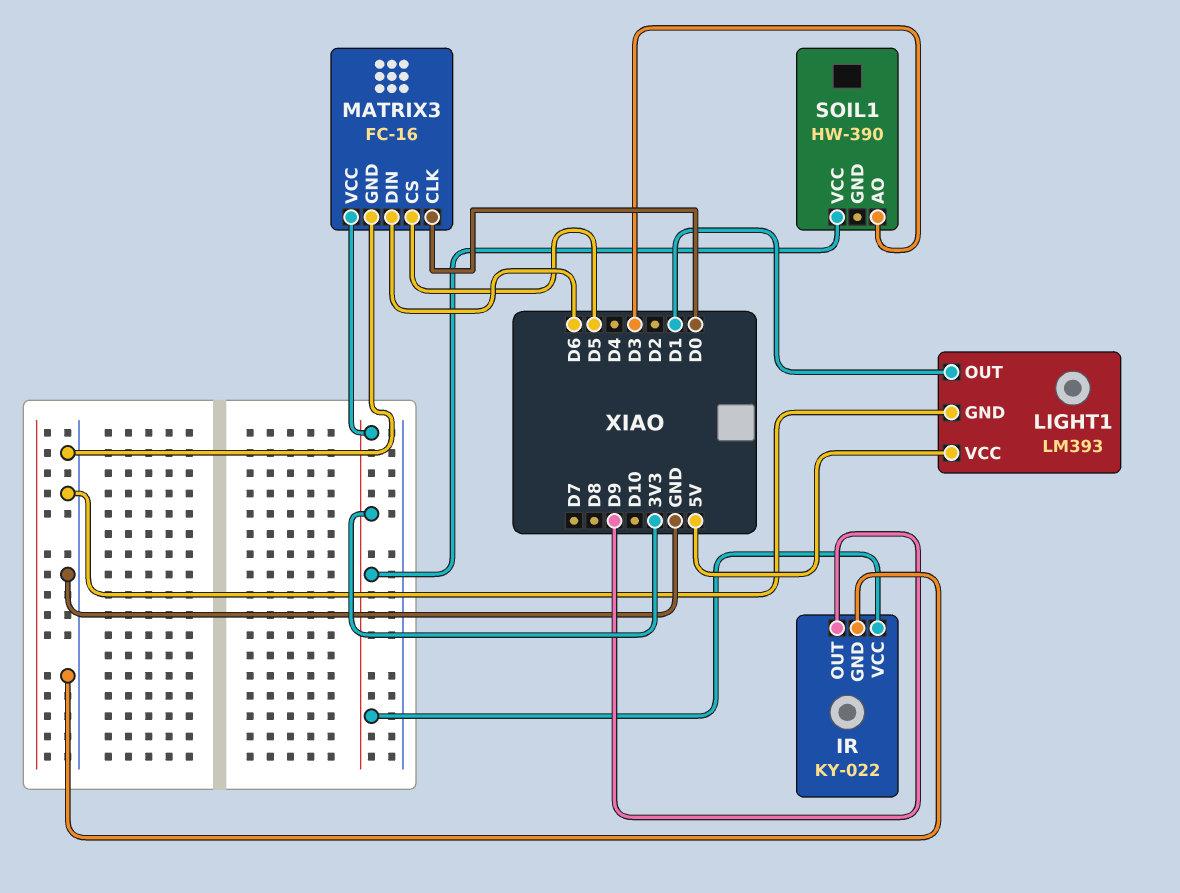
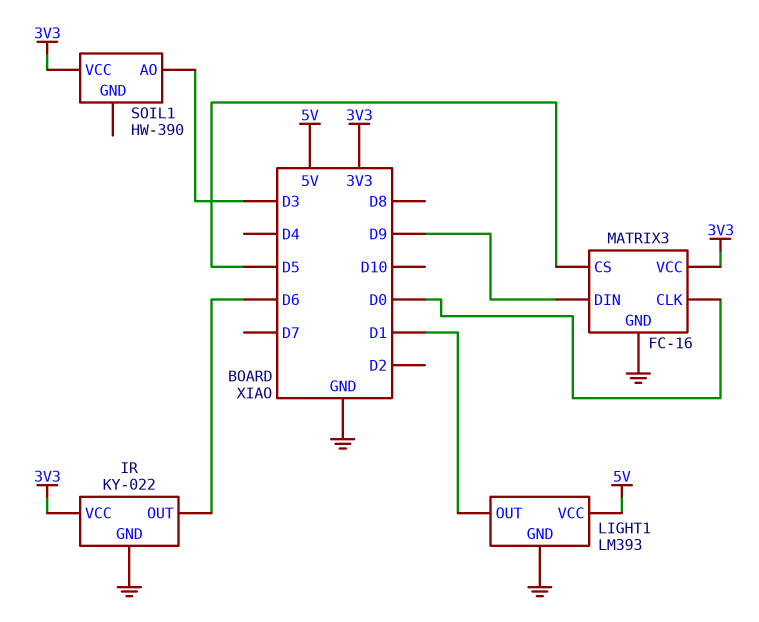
IR pin OUT: D9 -> D6
MATRIX3 pin DIN: D6 -> D9

